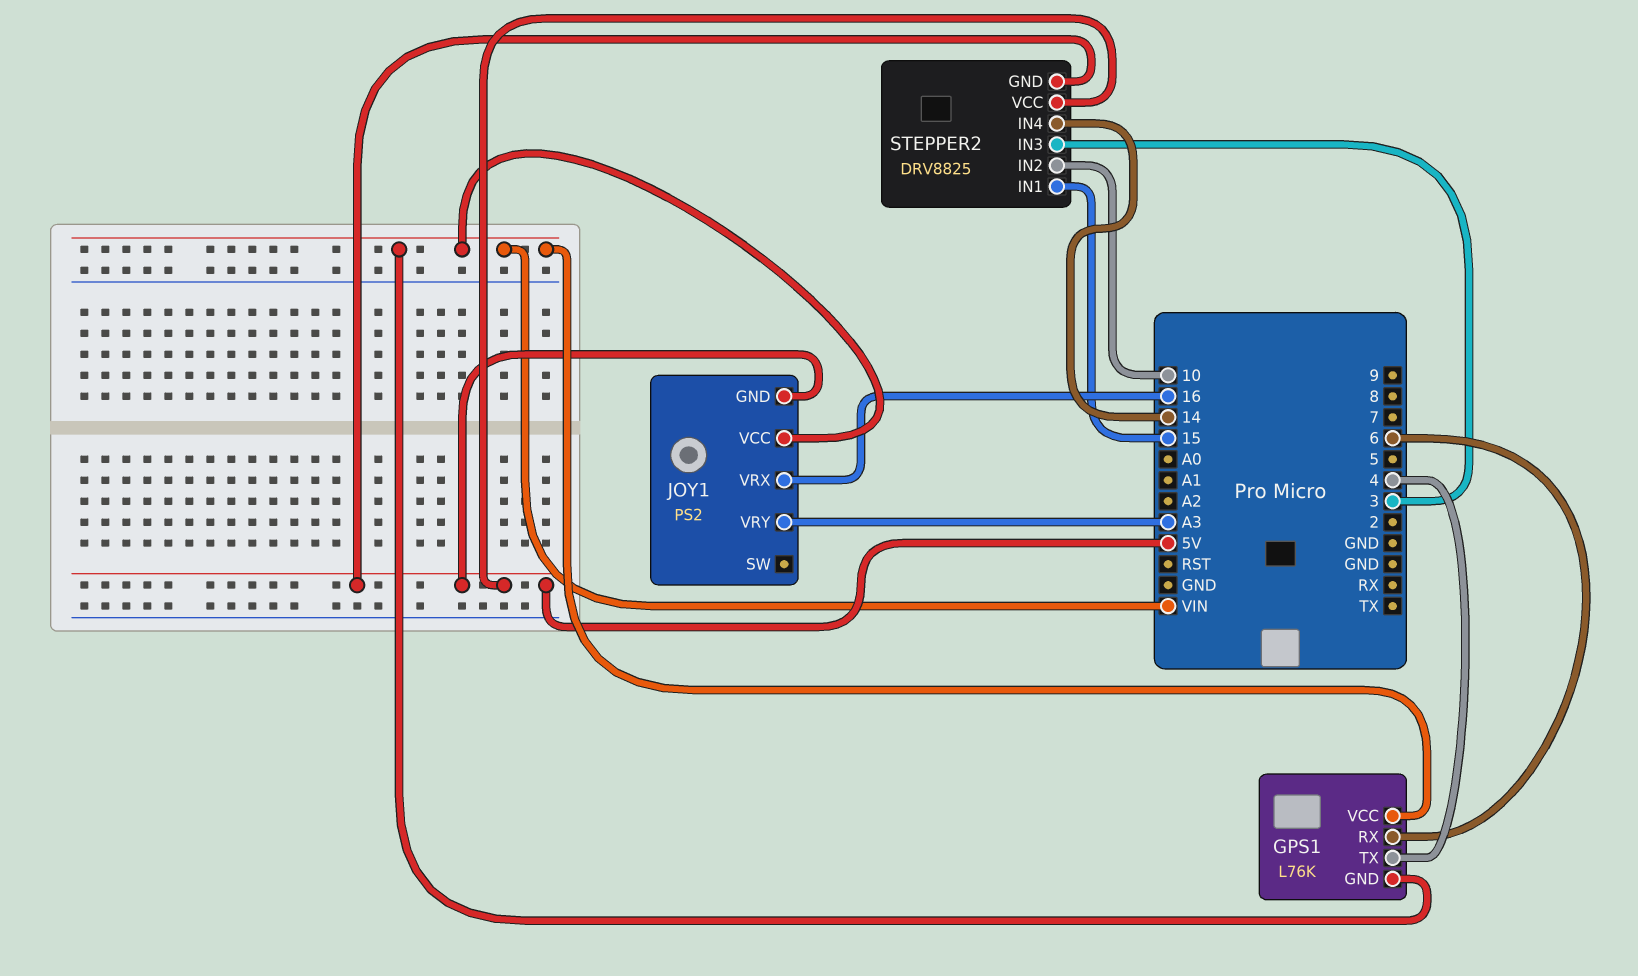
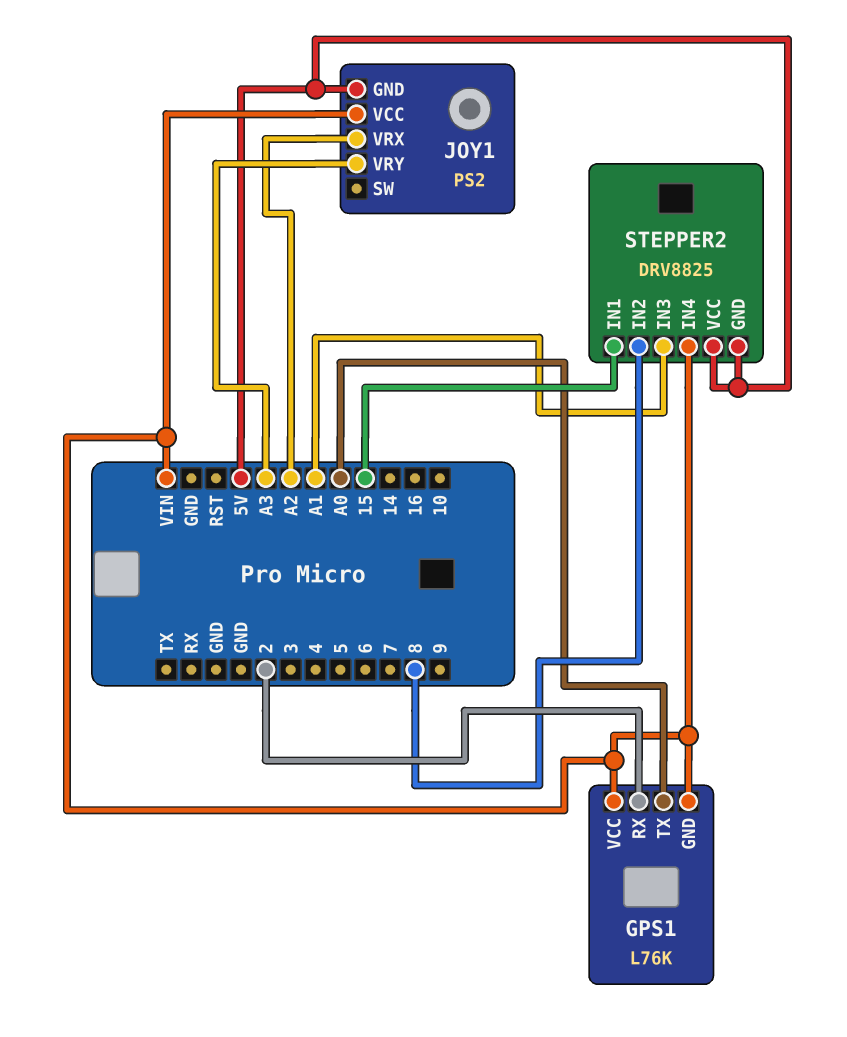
GPS1 pin RX: 6 -> 2
GPS1 pin TX: 4 -> A0
JOY1 pin VRX: 16 -> A2
STEPPER2 pin IN2: 10 -> 8
STEPPER2 pin IN3: 3 -> A1
STEPPER2 pin IN4: 14 -> VIN

